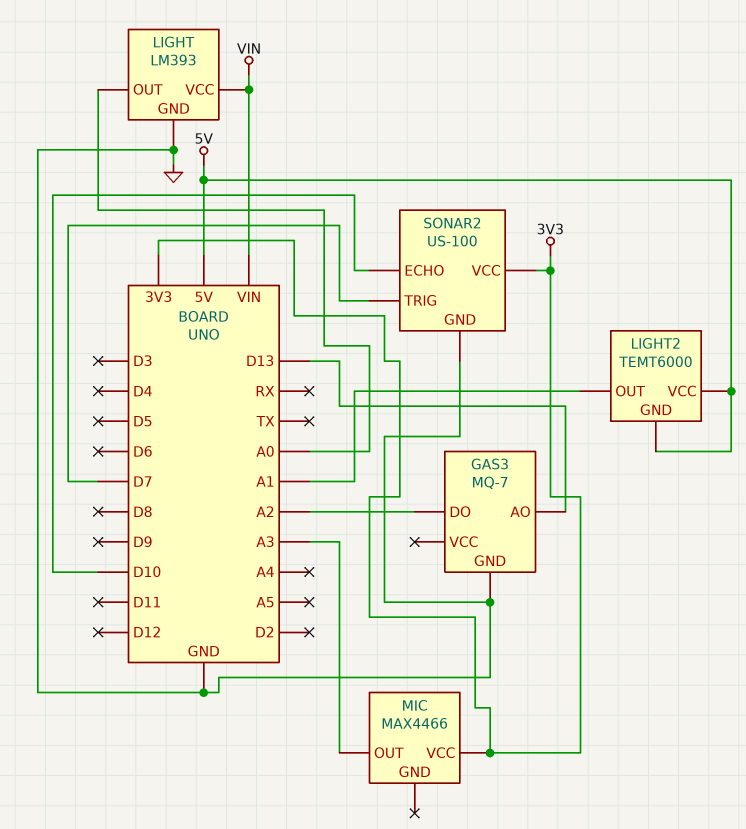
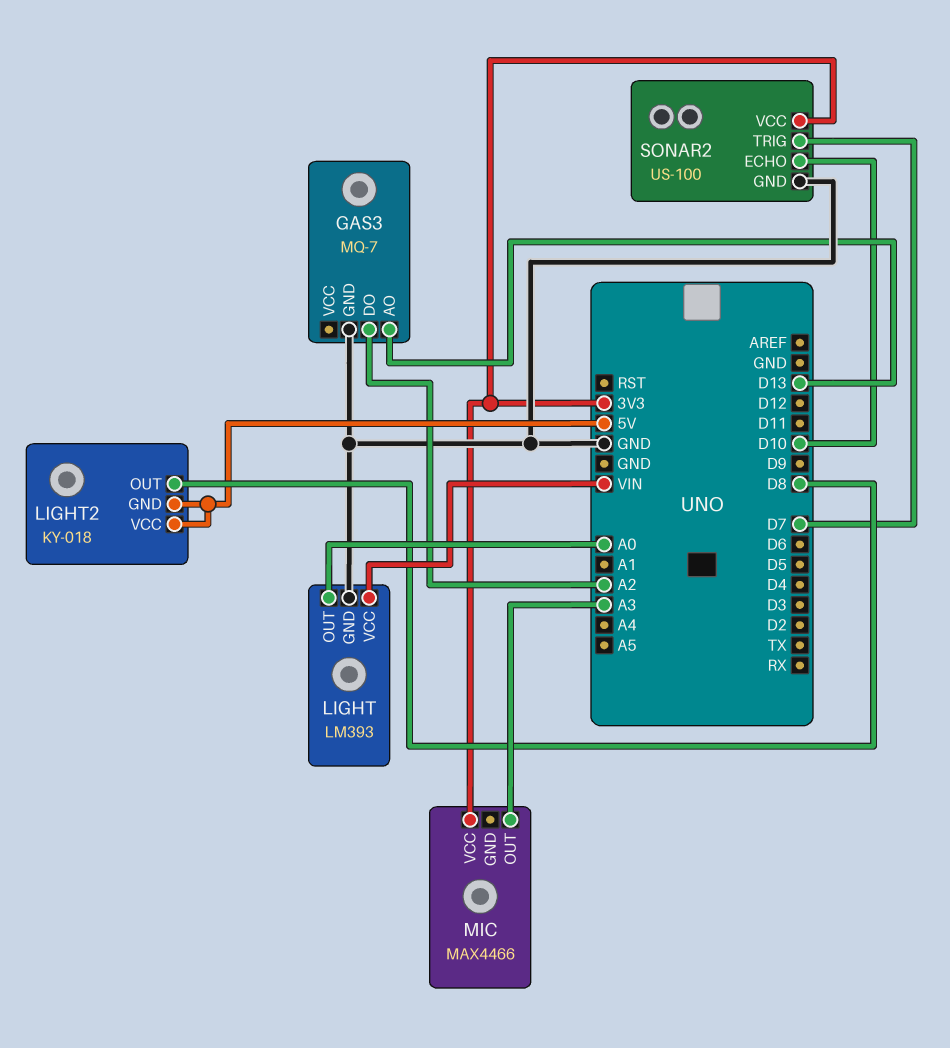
LIGHT2: TEMT6000 -> KY-018
LIGHT2 pin OUT: A1 -> D8

